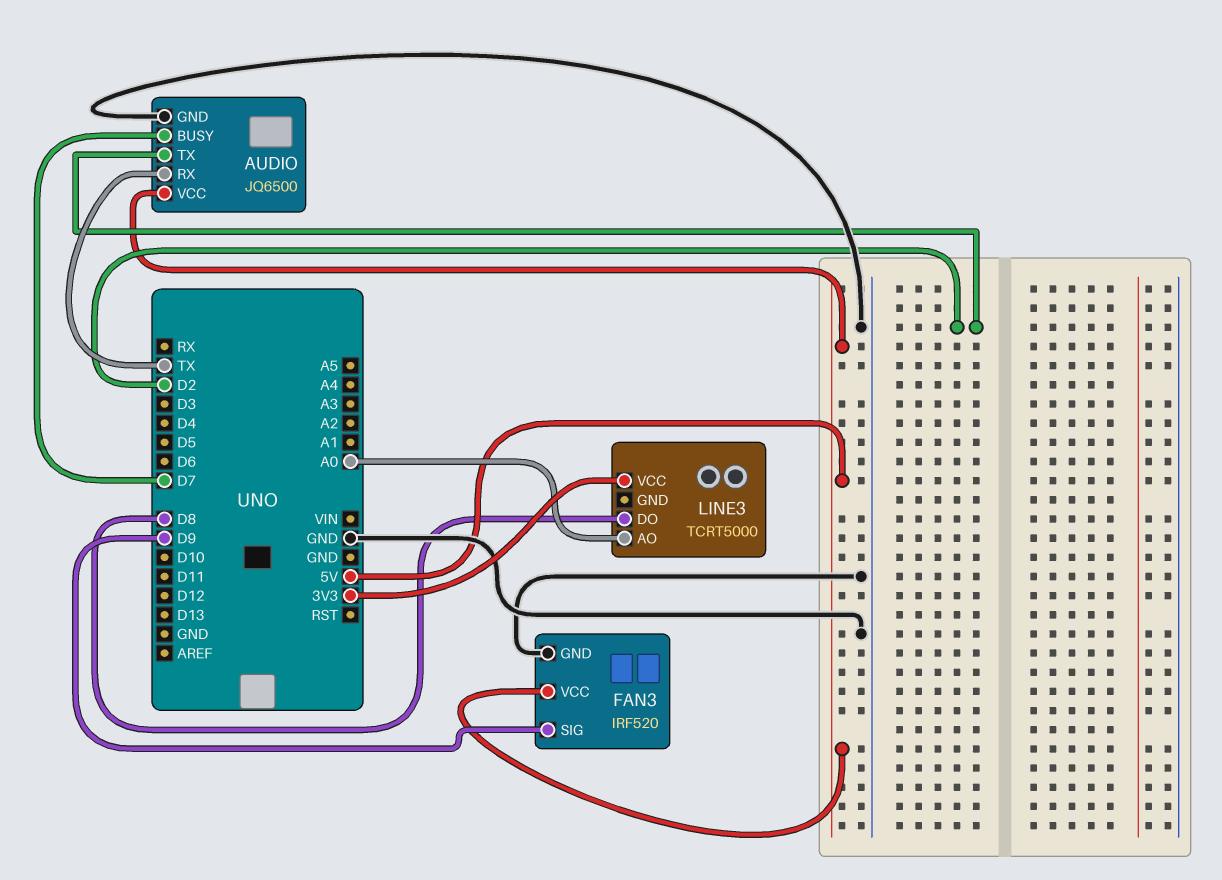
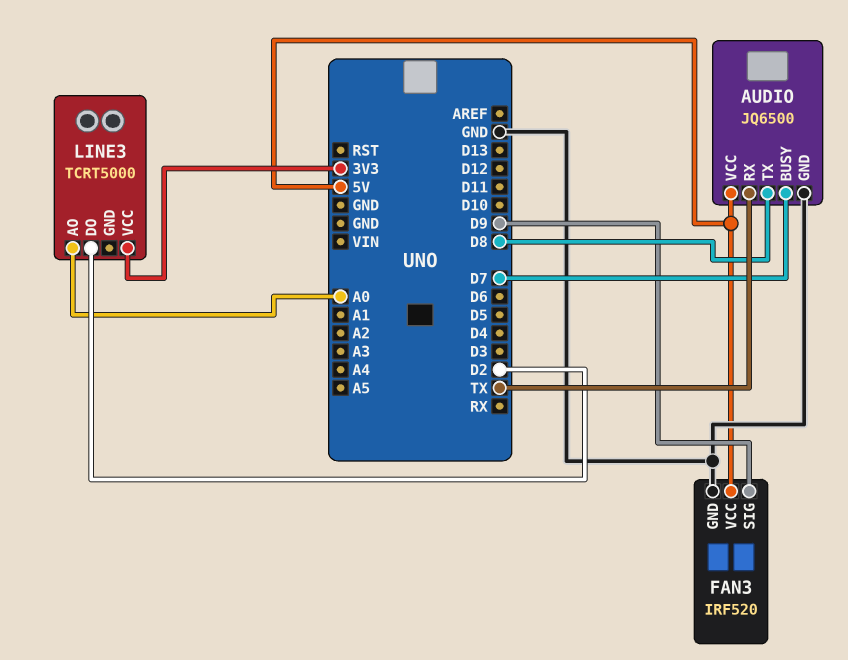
AUDIO pin TX: D2 -> D8
LINE3 pin DO: D8 -> D2

